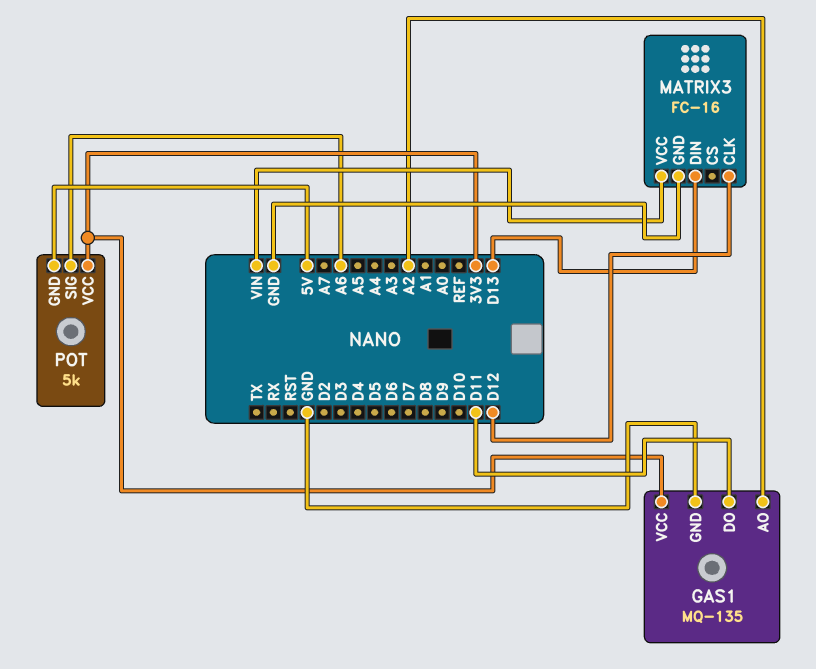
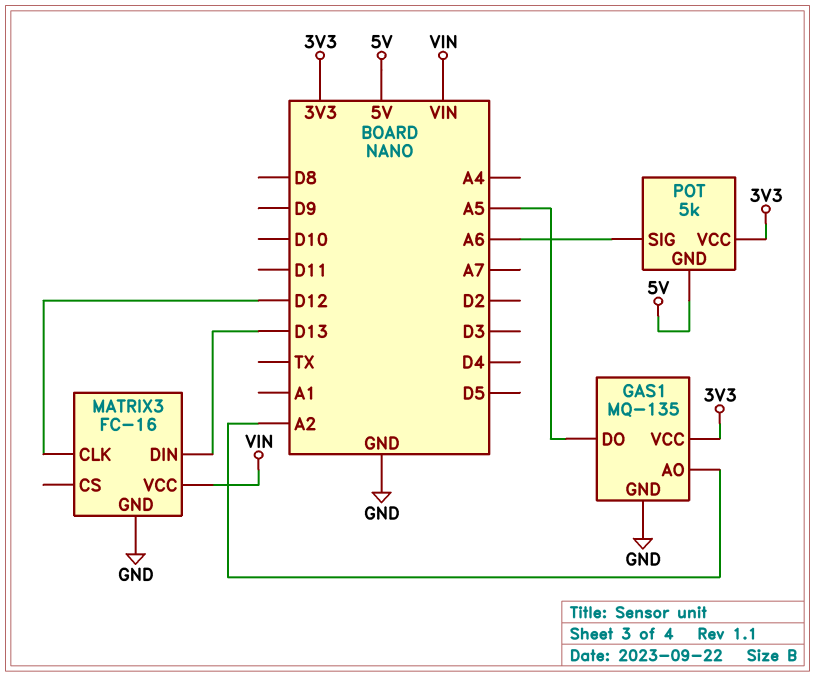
GAS1 pin DO: D11 -> A5

